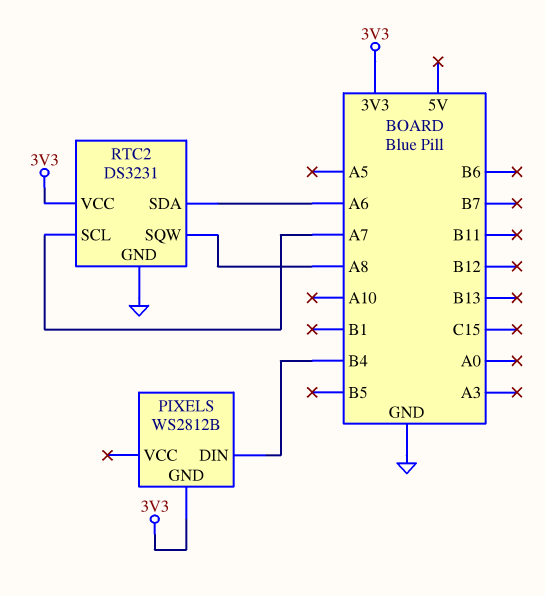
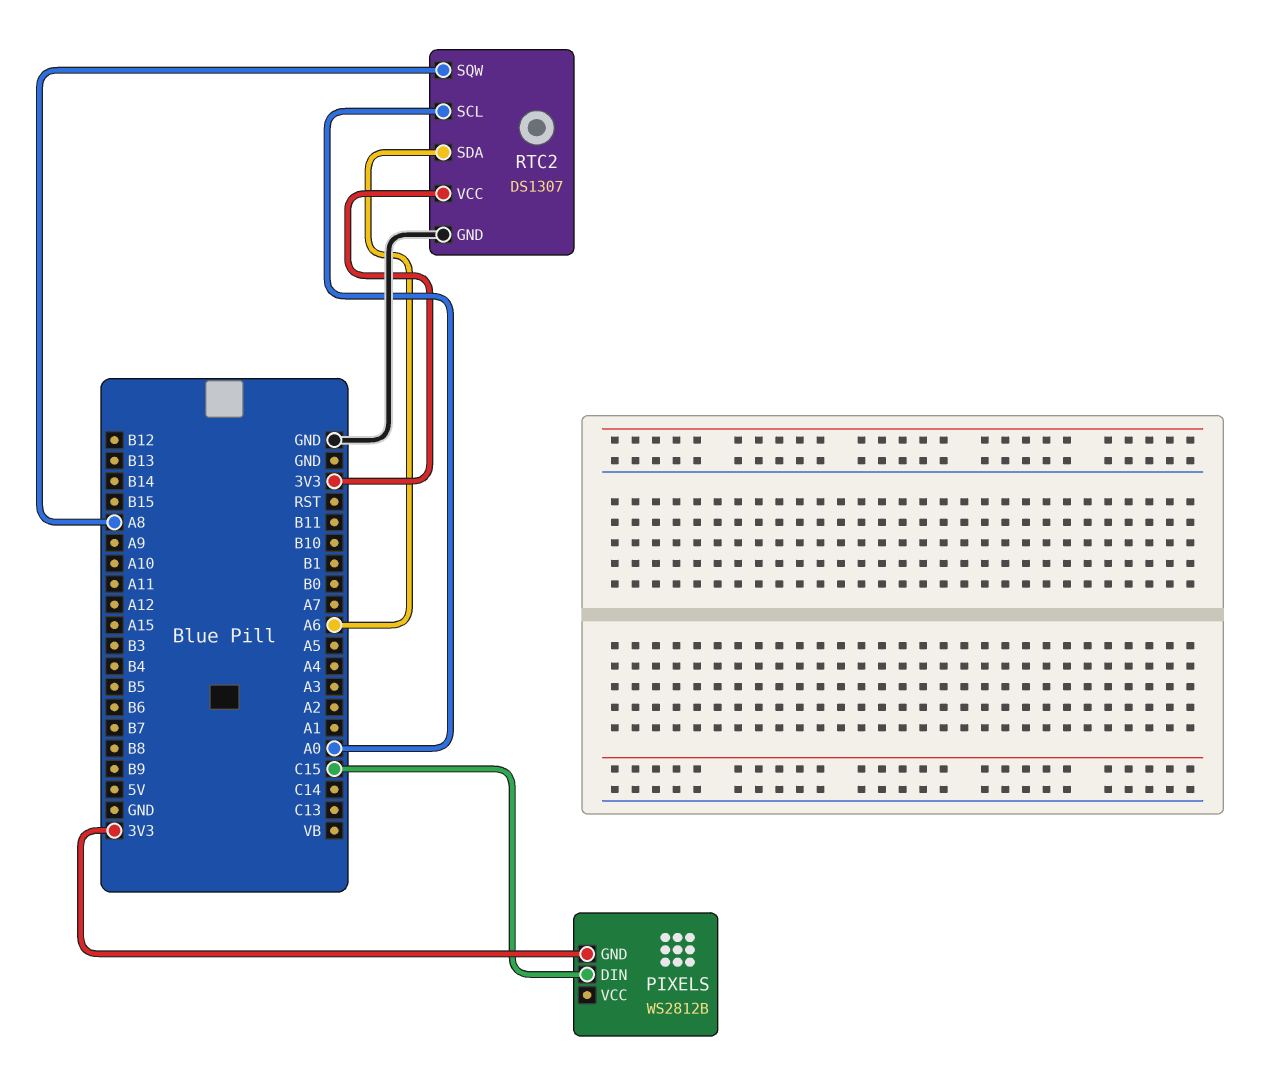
PIXELS pin DIN: B4 -> C15
RTC2: DS3231 -> DS1307
RTC2 pin SCL: A7 -> A0

